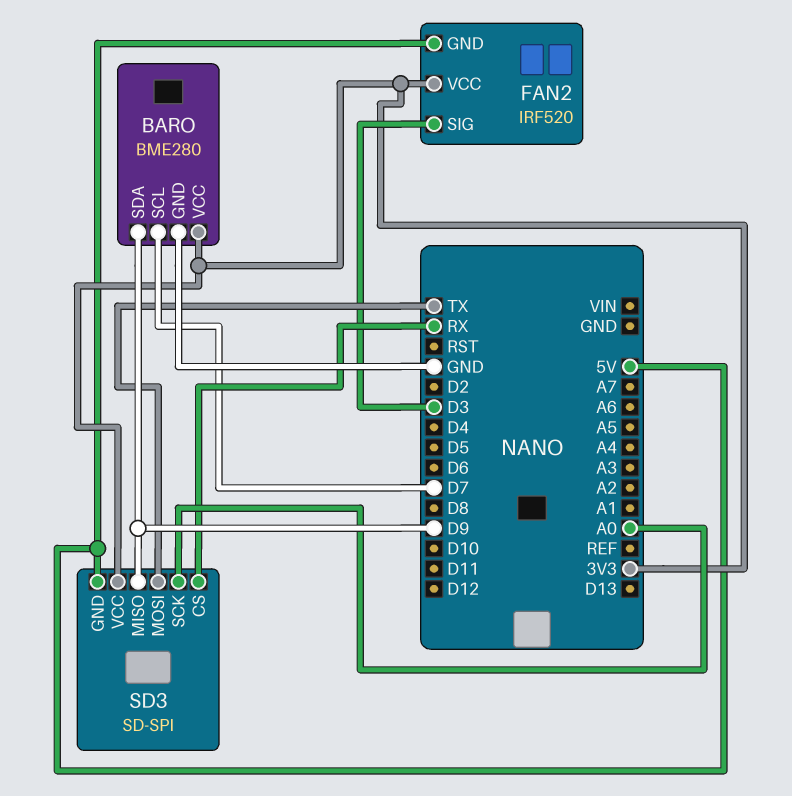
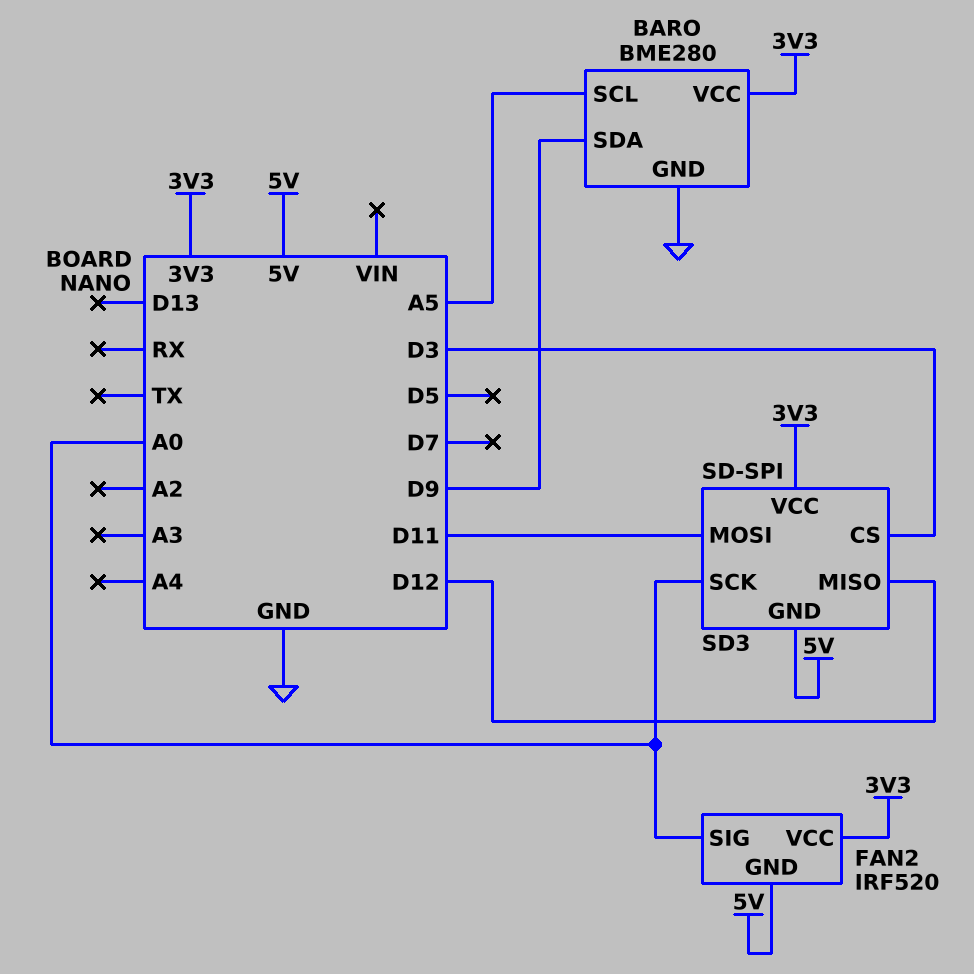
BARO pin SCL: D7 -> A5
FAN2 pin SIG: D3 -> A0
SD3 pin CS: RX -> D3
SD3 pin MISO: D9 -> D12
SD3 pin MOSI: TX -> D11

